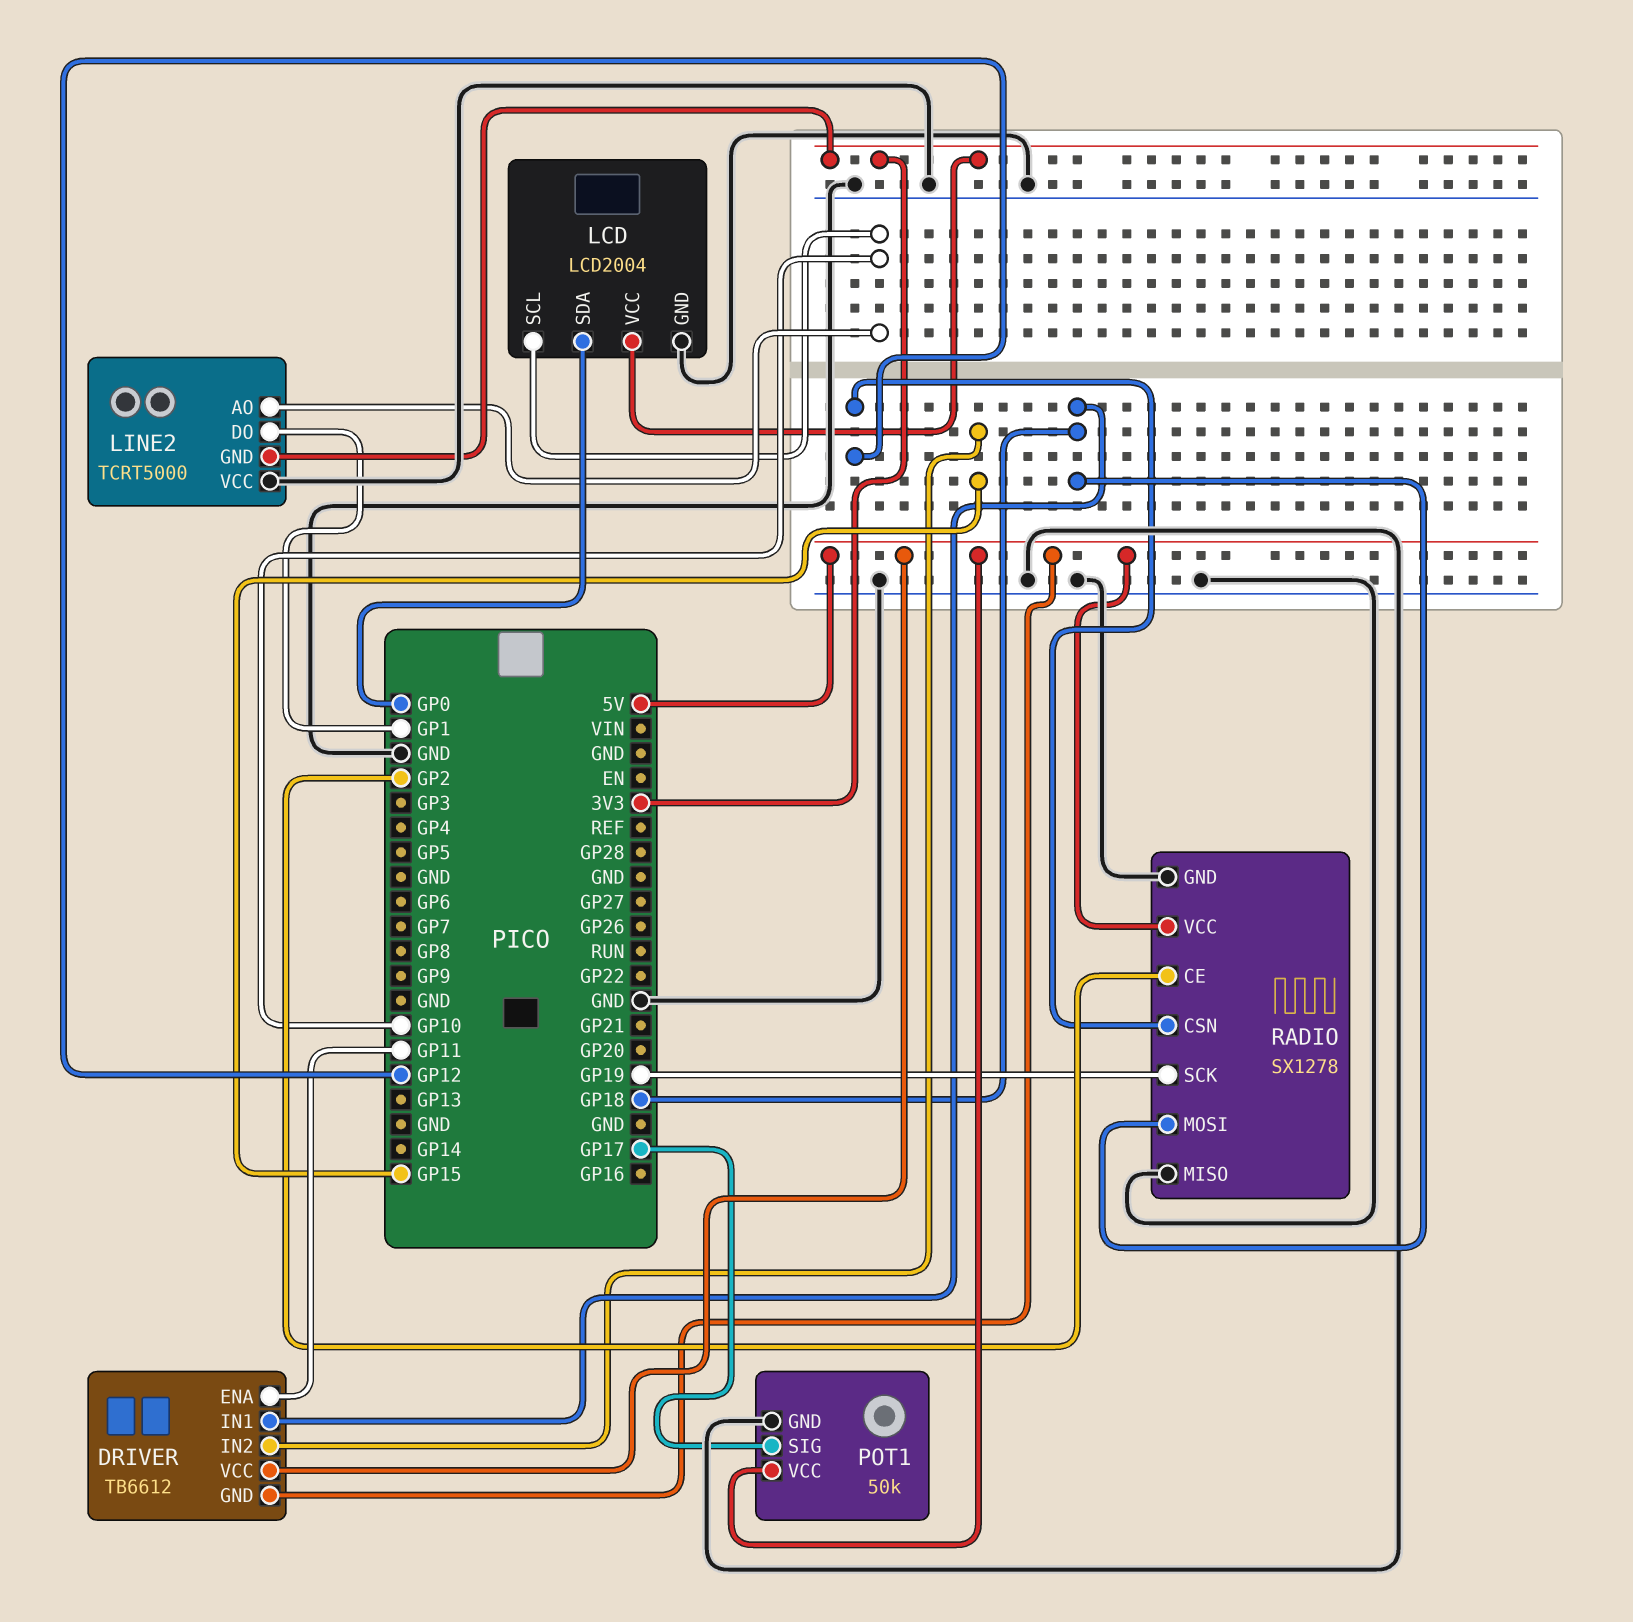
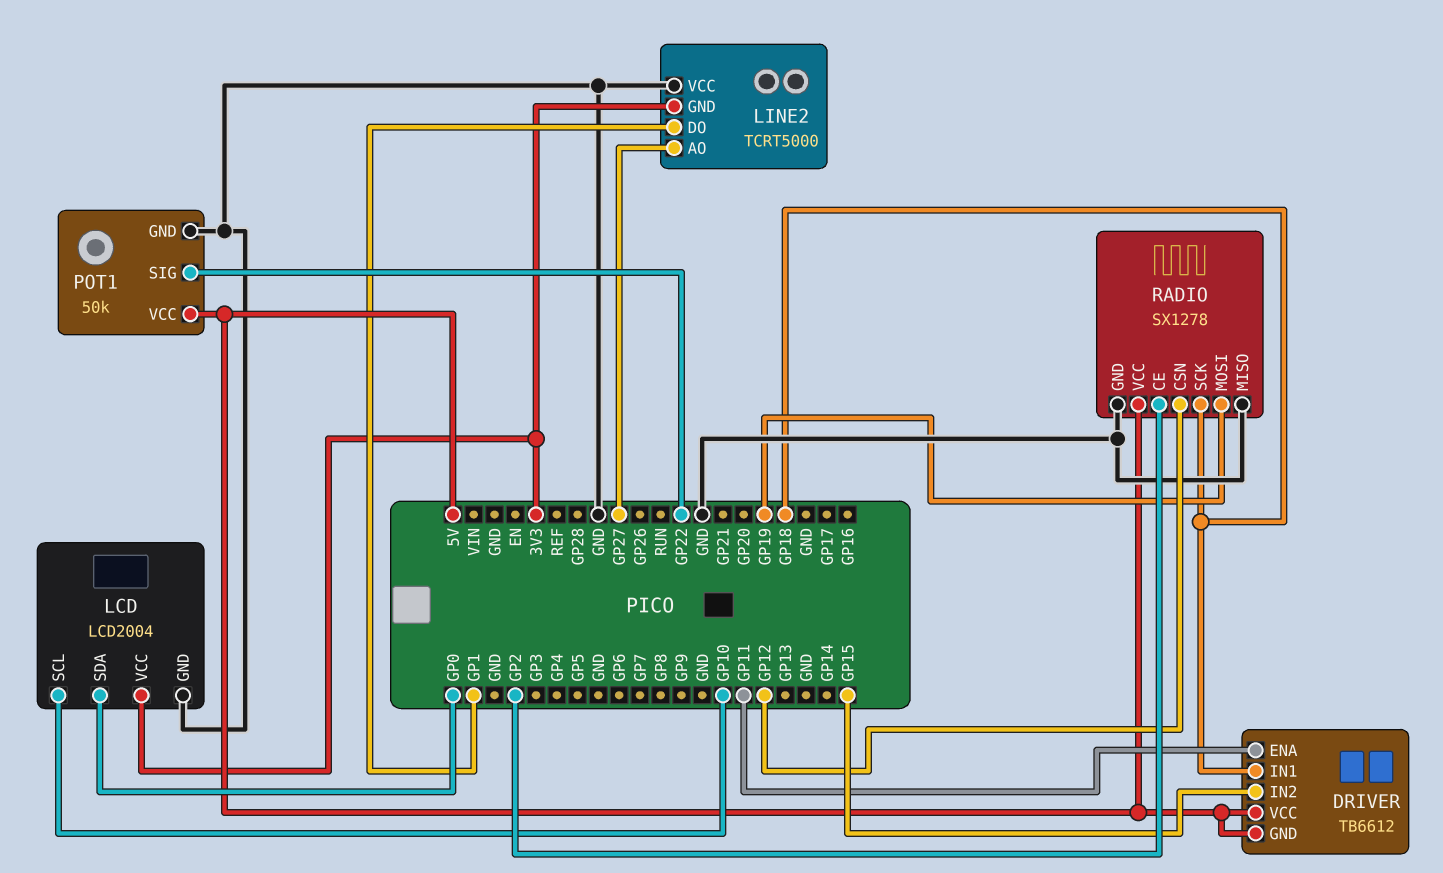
LINE2 pin AO: GP10 -> GP27
POT1 pin SIG: GP17 -> GP22
RADIO pin MOSI: GP18 -> GP19
RADIO pin SCK: GP19 -> GP18

